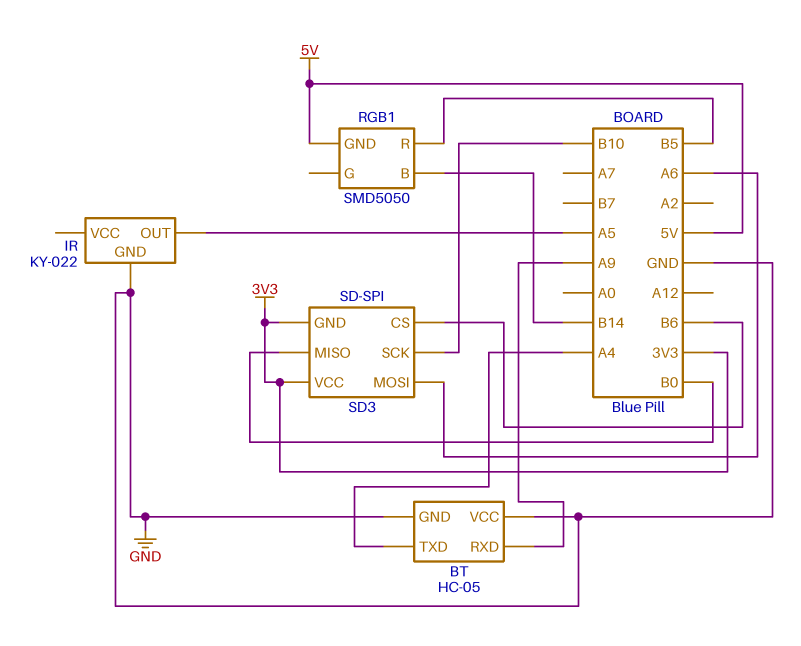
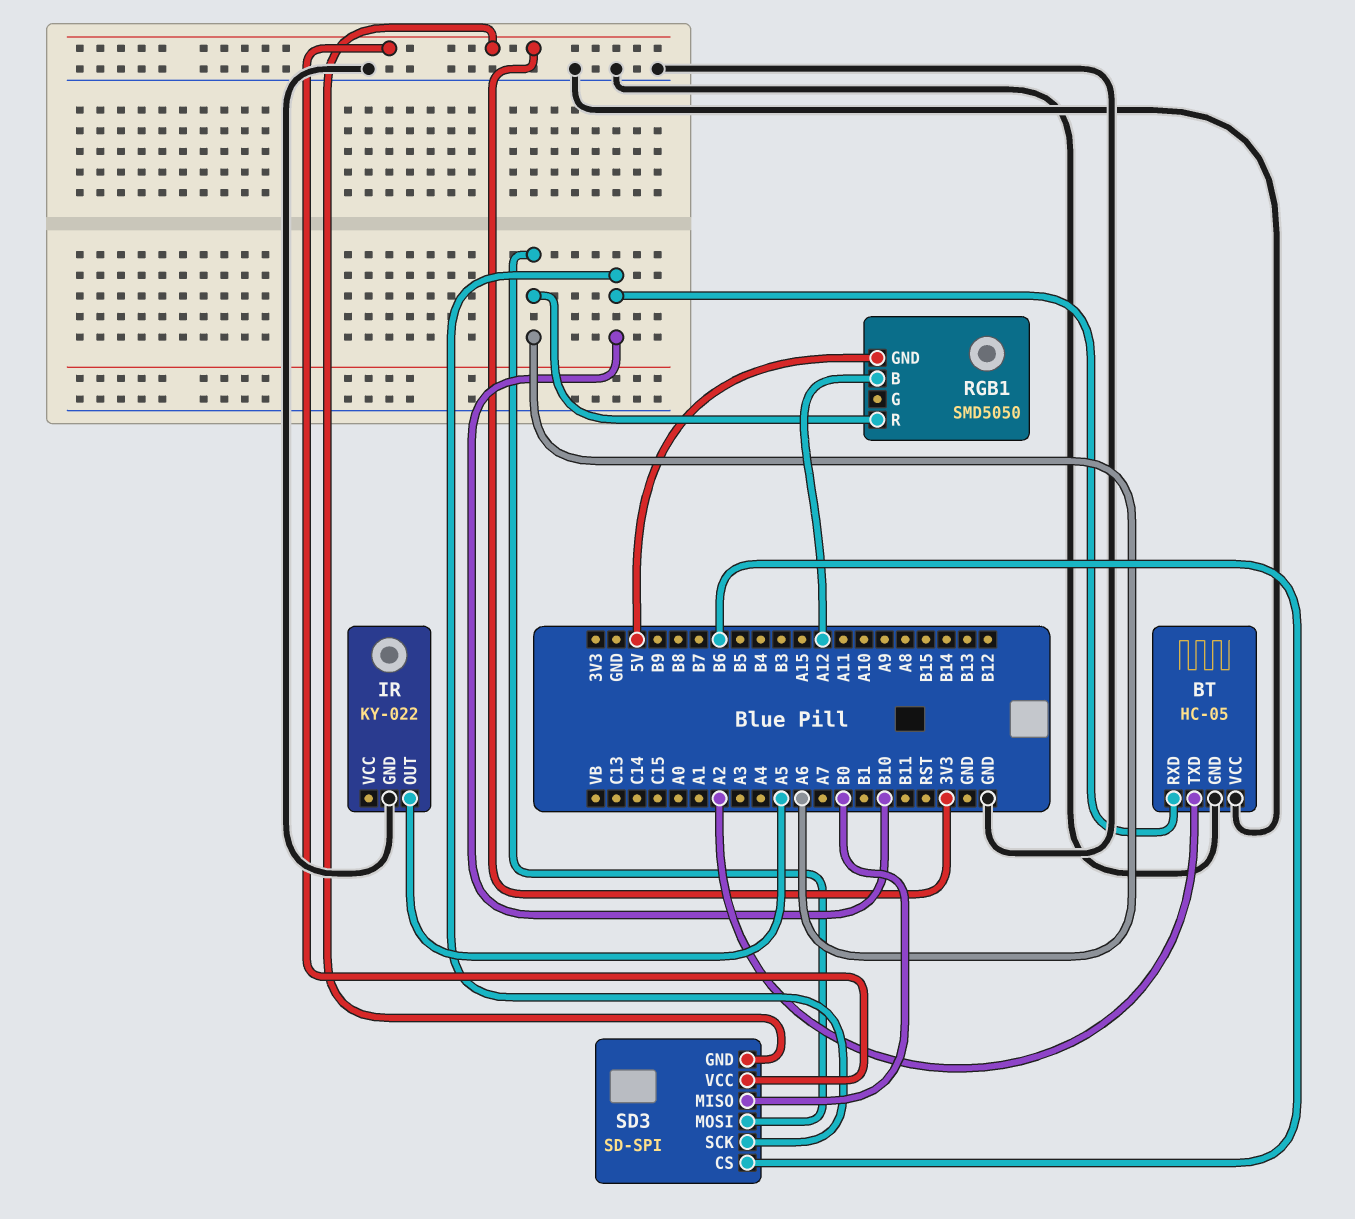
BT pin RXD: A9 -> B10
BT pin TXD: A4 -> A2
RGB1 pin B: B14 -> A12
RGB1 pin R: B5 -> A6

